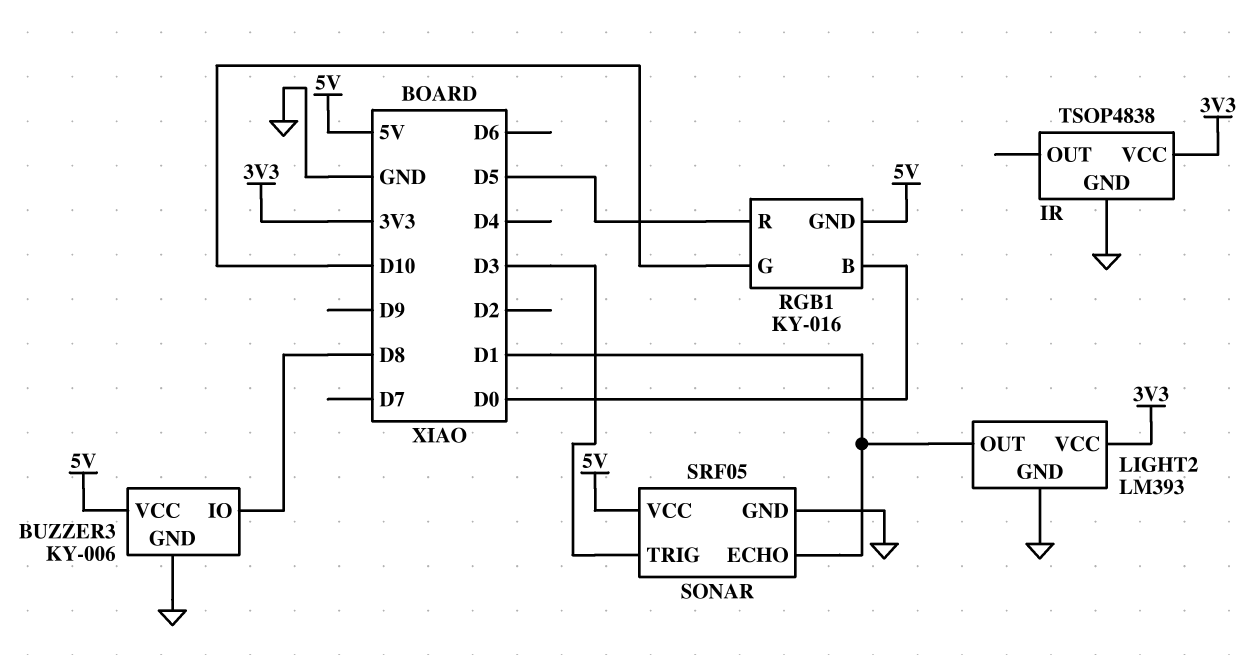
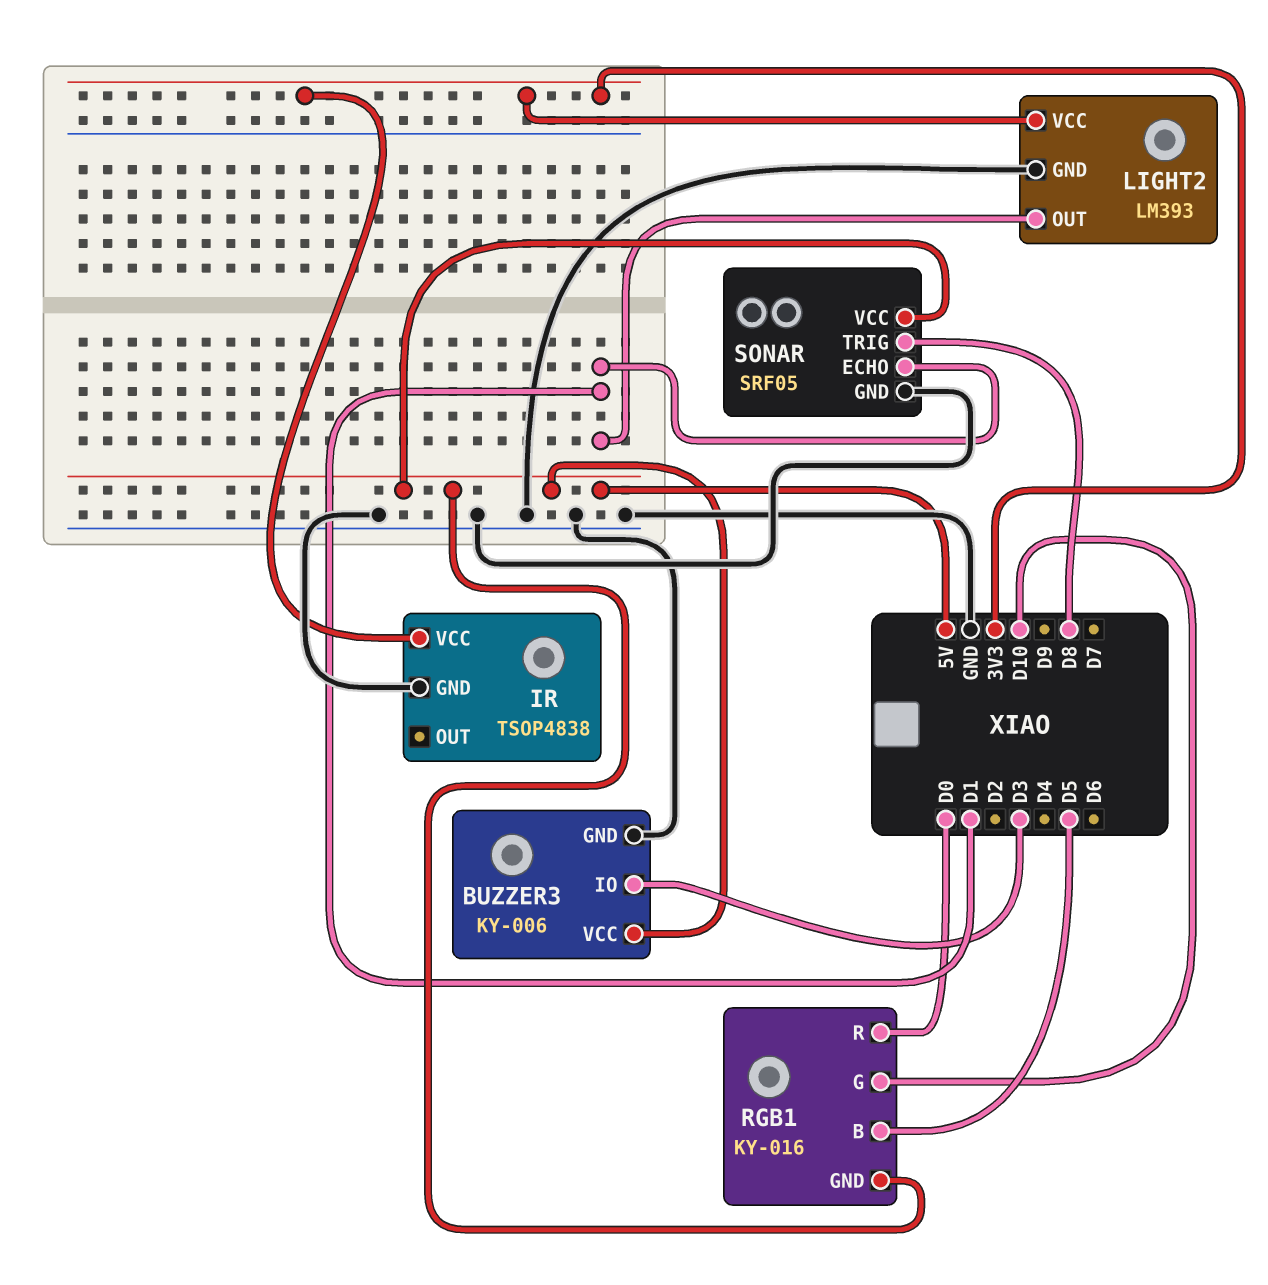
BUZZER3 pin IO: D8 -> D3
RGB1 pin B: D0 -> D5
RGB1 pin R: D5 -> D0
SONAR pin TRIG: D3 -> D8

